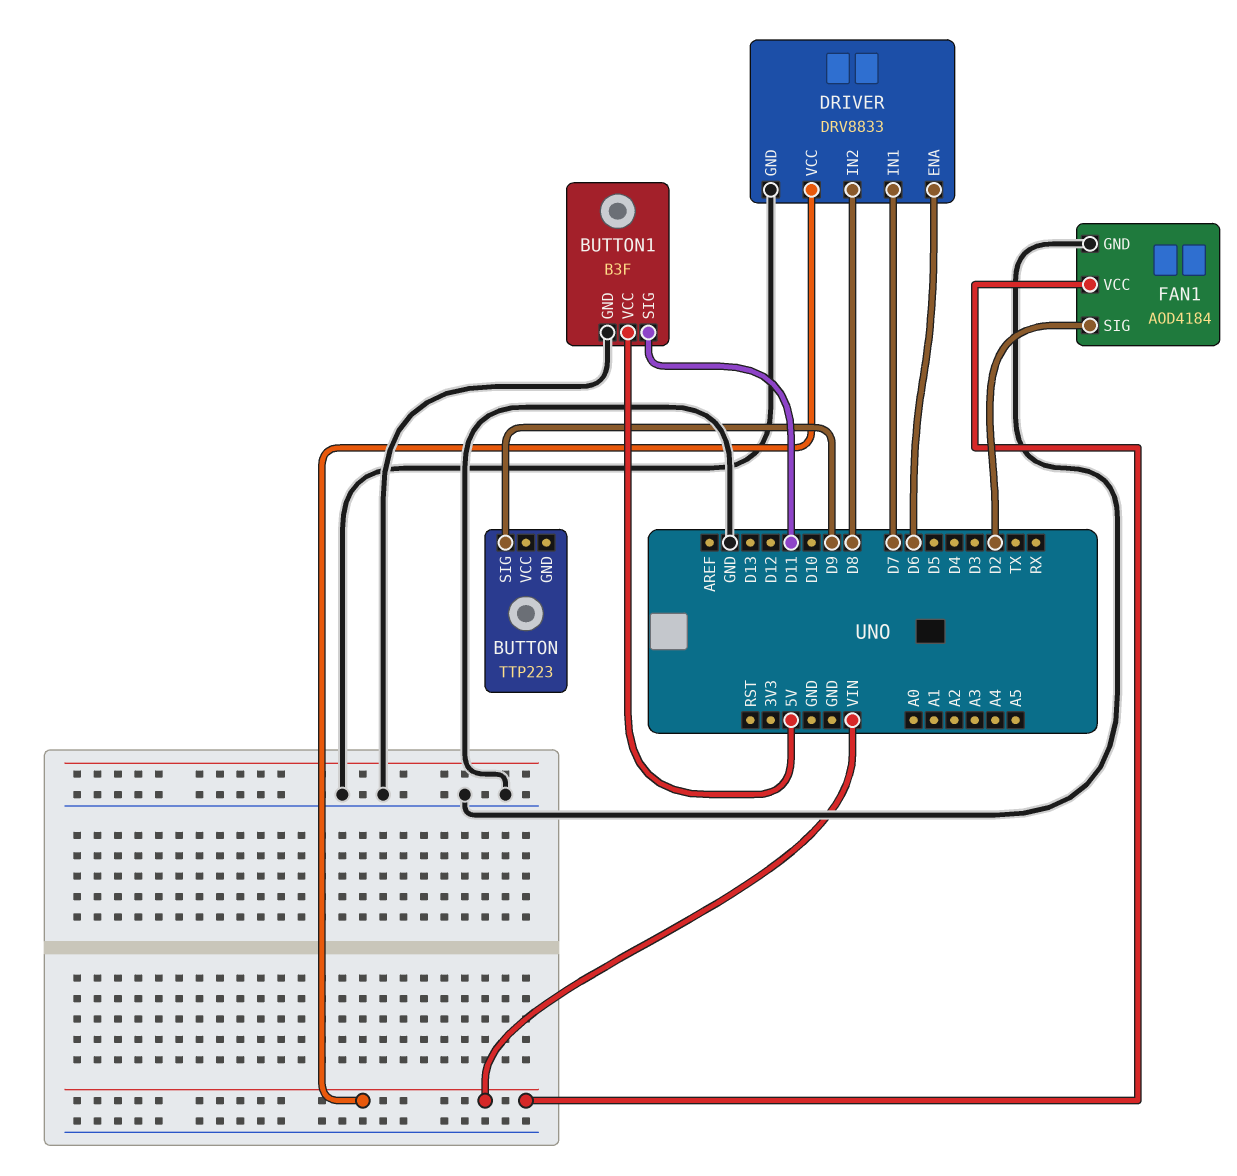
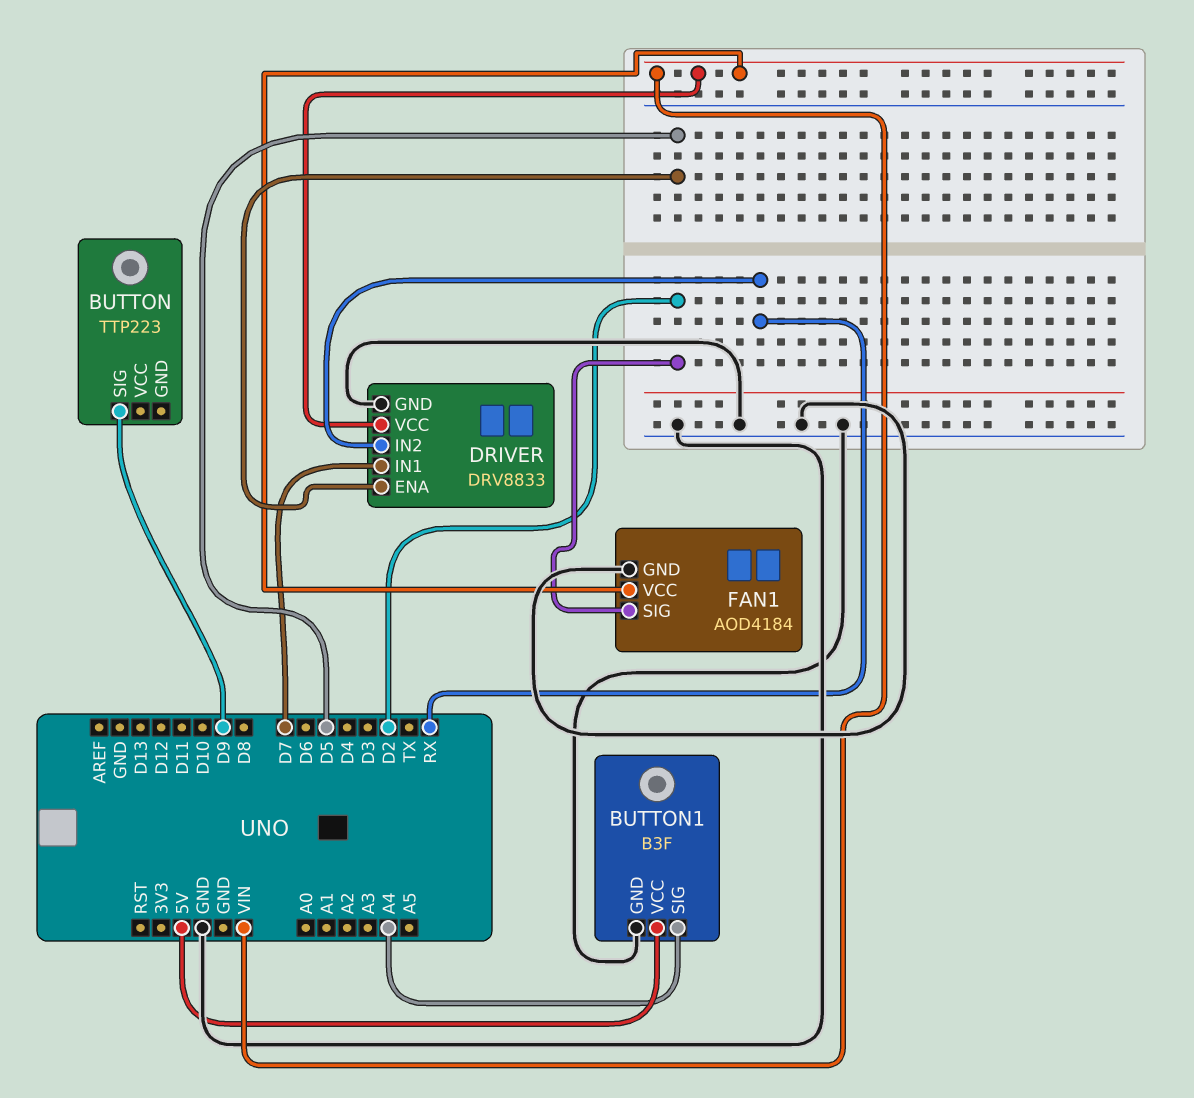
BUTTON1 pin SIG: D11 -> A4
DRIVER pin ENA: D6 -> D5
DRIVER pin IN2: D8 -> RX

